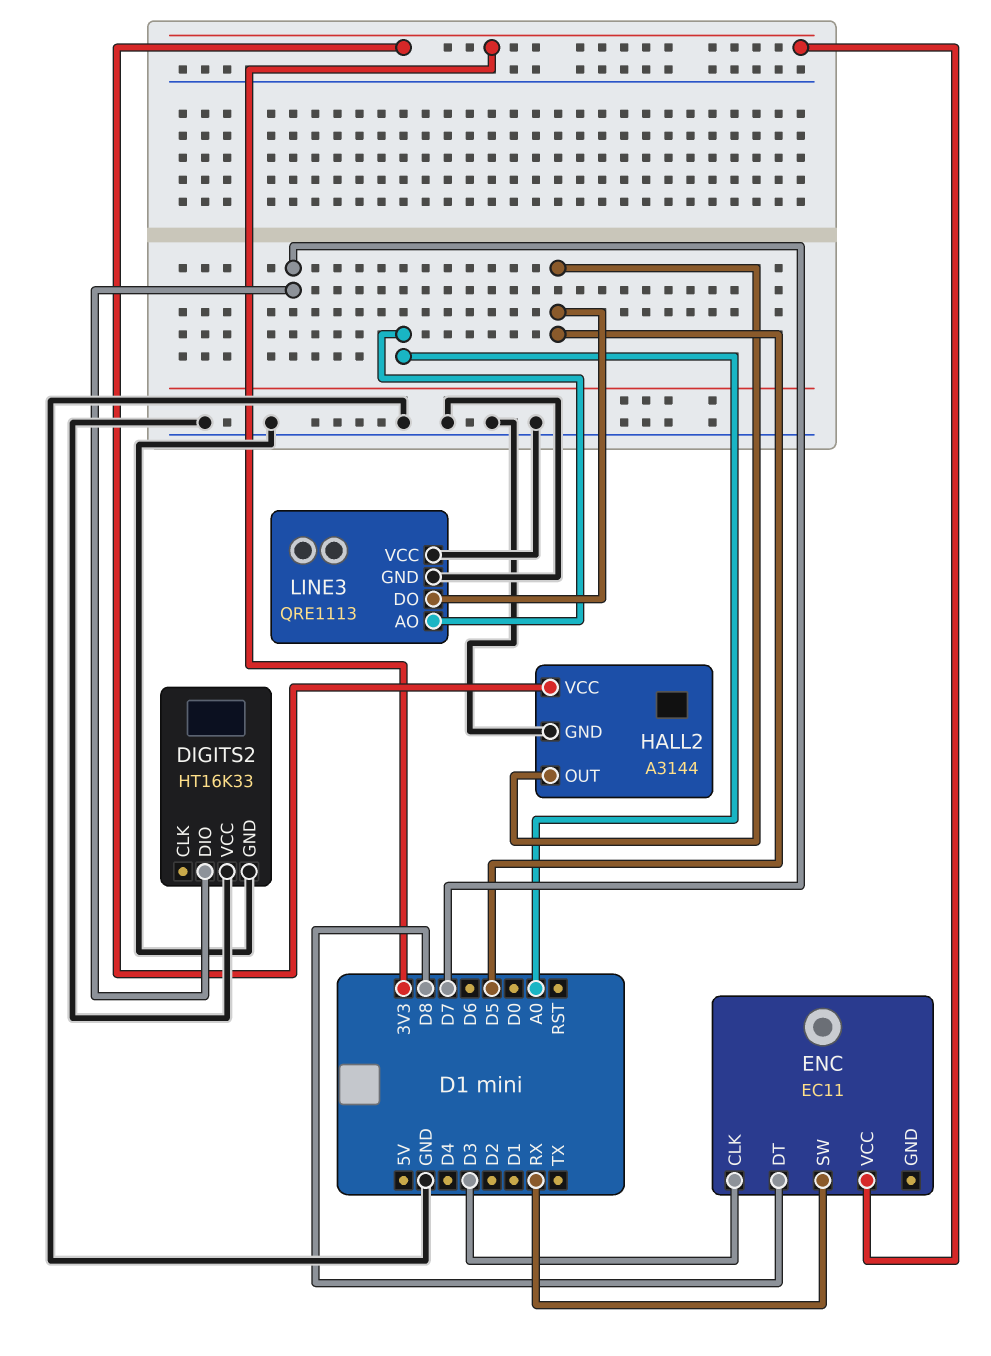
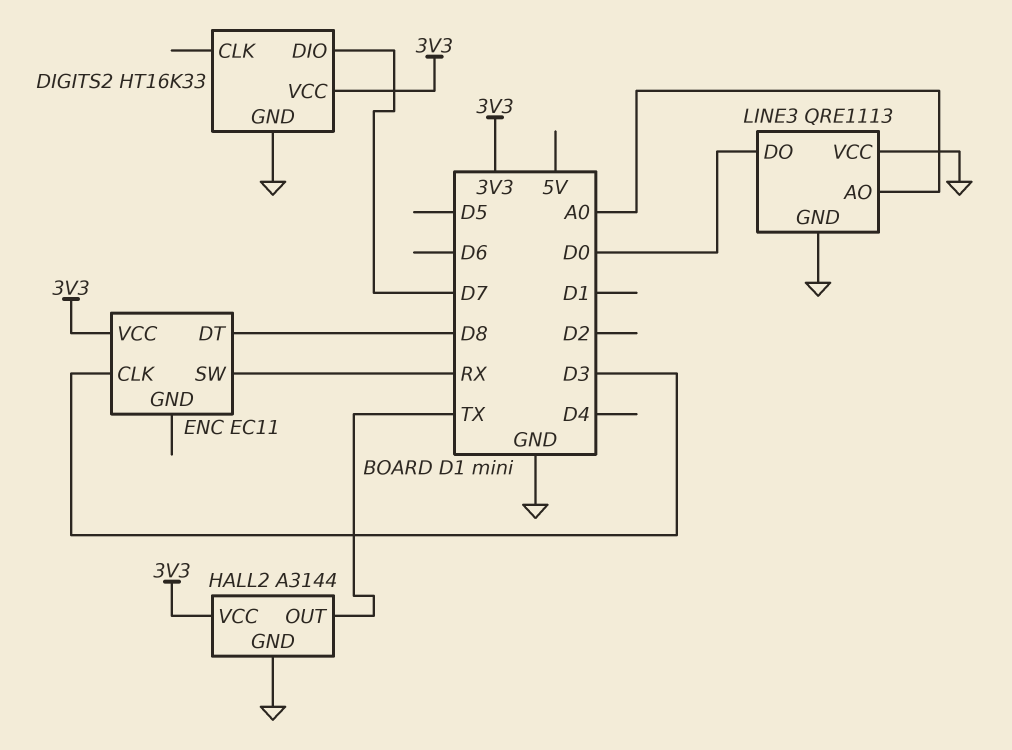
DIGITS2 pin VCC: GND -> 3V3
HALL2 pin OUT: D5 -> TX
LINE3 pin DO: D5 -> D0

